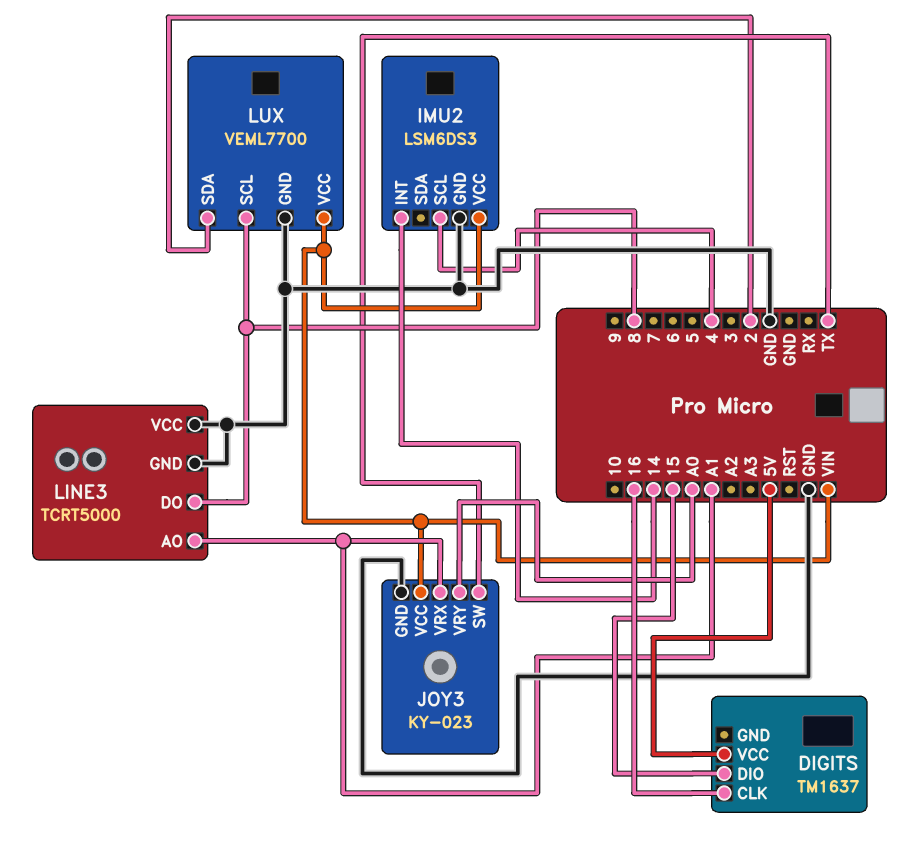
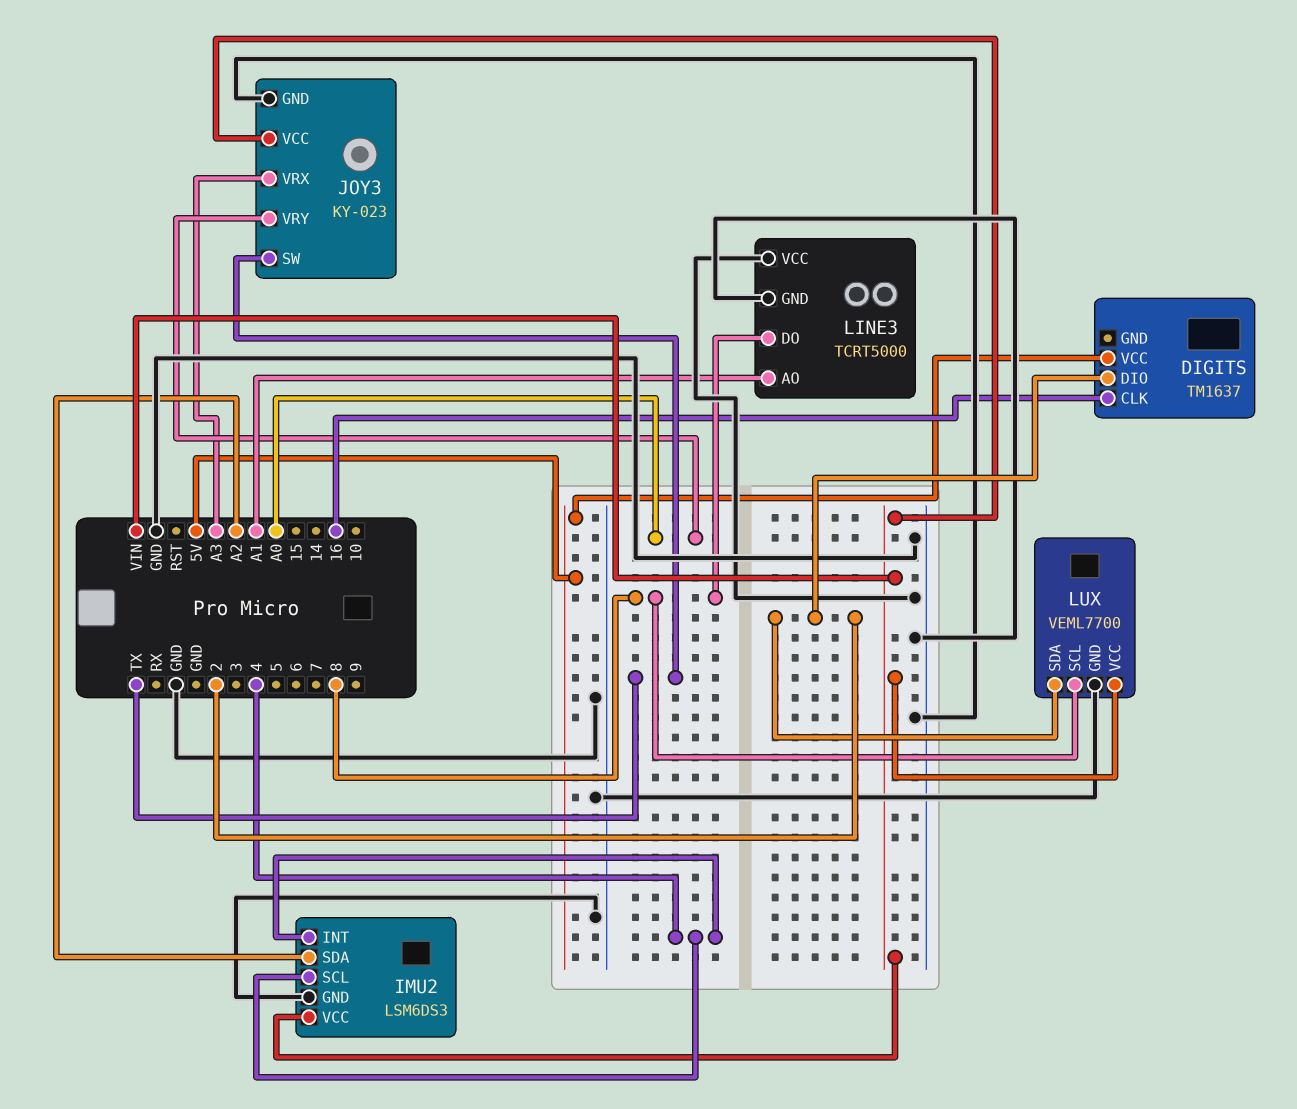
DIGITS pin DIO: 15 -> 2
IMU2 pin INT: 14 -> 4
IMU2 pin SDA: none -> A2
JOY3 pin VRX: A1 -> A3

